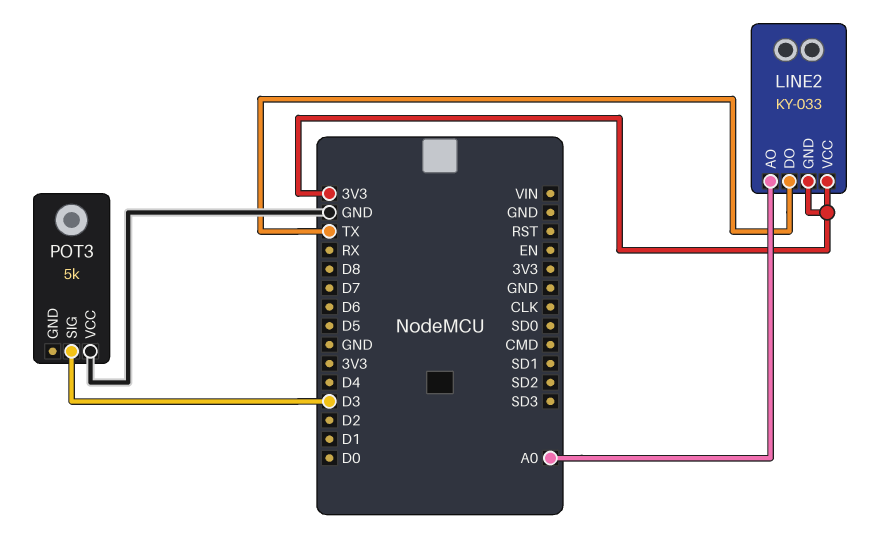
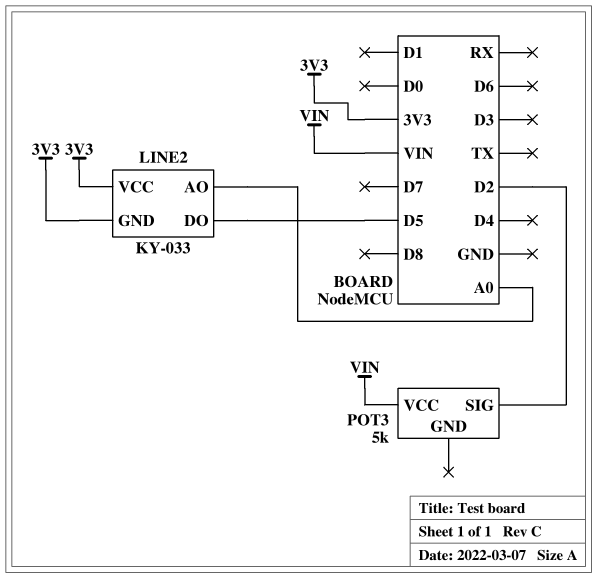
LINE2 pin DO: TX -> D5
POT3 pin SIG: D3 -> D2
POT3 pin VCC: GND -> VIN

